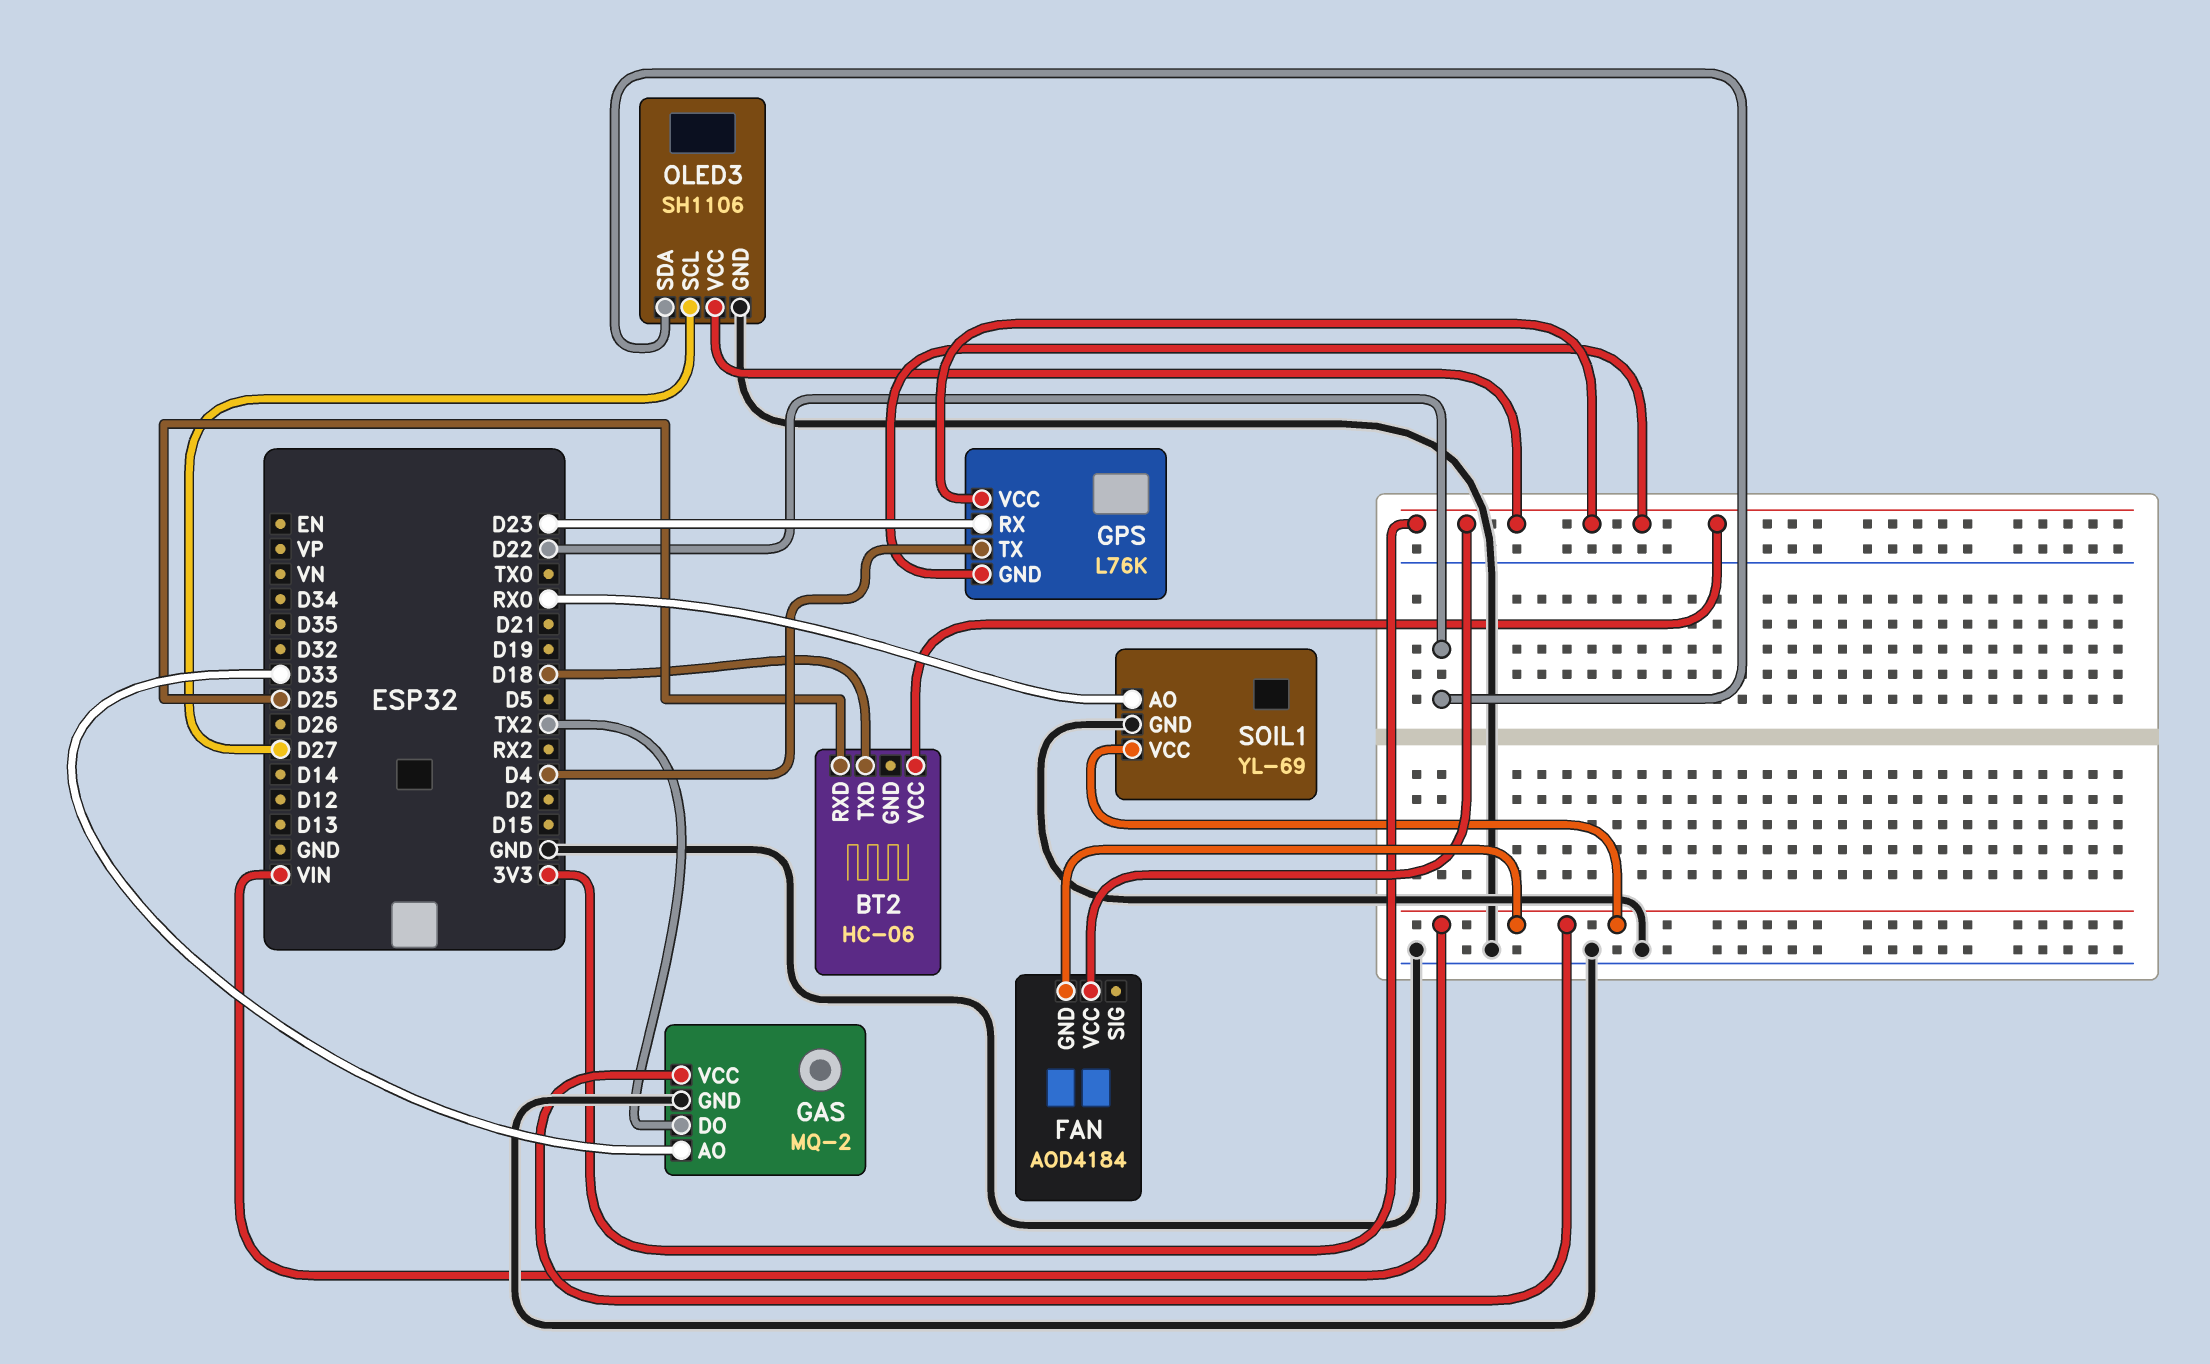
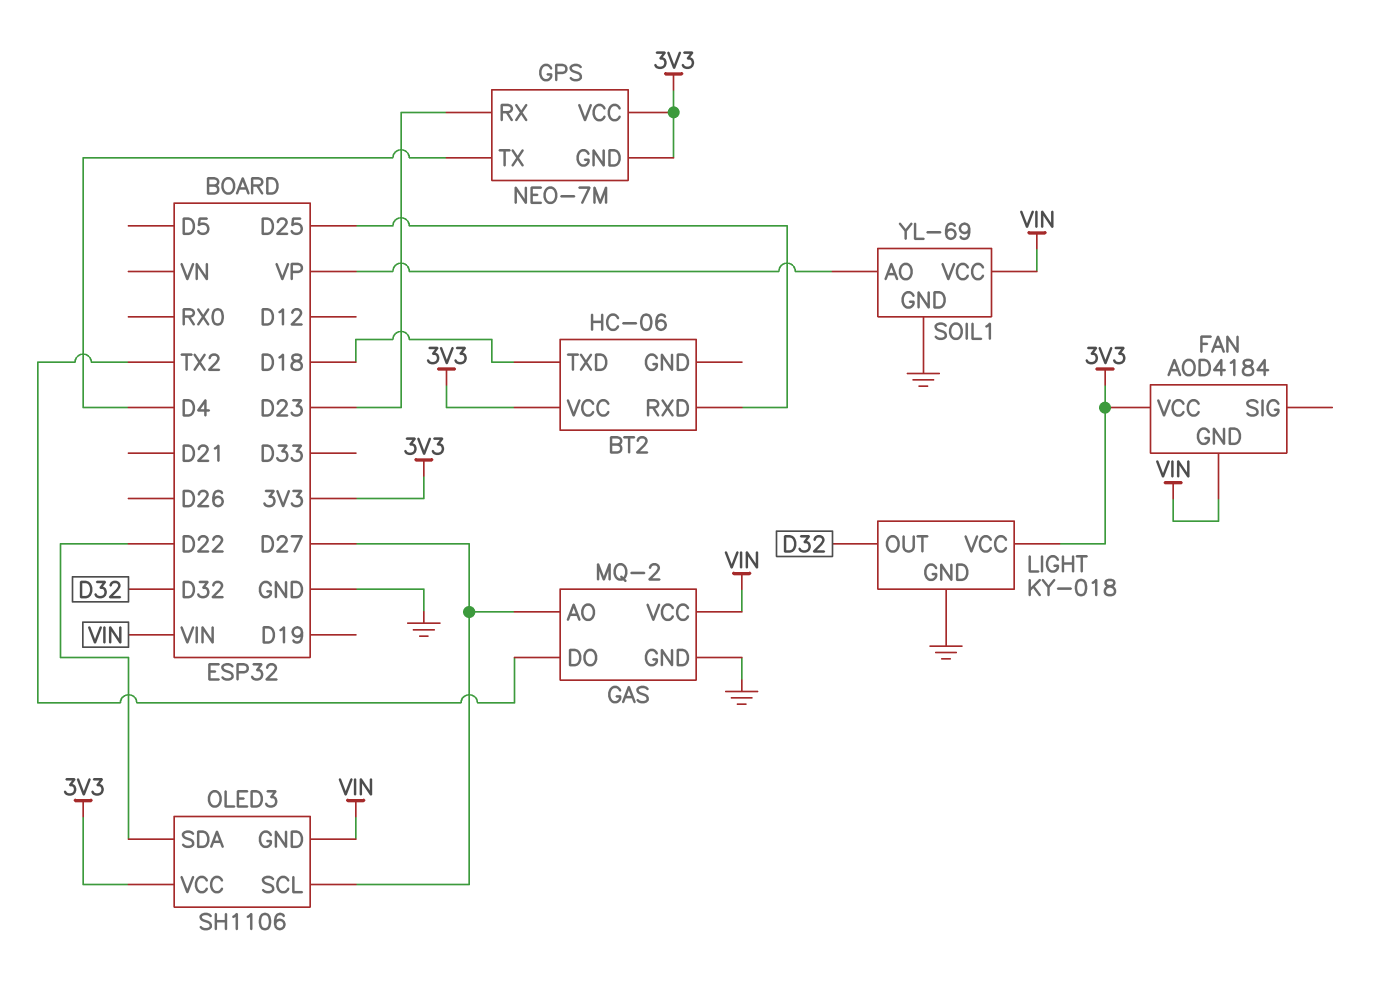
GAS pin AO: D33 -> D27
GPS: L76K -> NEO-7M
LIGHT: none -> KY-018
LIGHT pin GND: none -> GND
LIGHT pin OUT: none -> D32
LIGHT pin VCC: none -> 3V3
OLED3 pin GND: GND -> VIN
SOIL1 pin AO: RX0 -> VP

